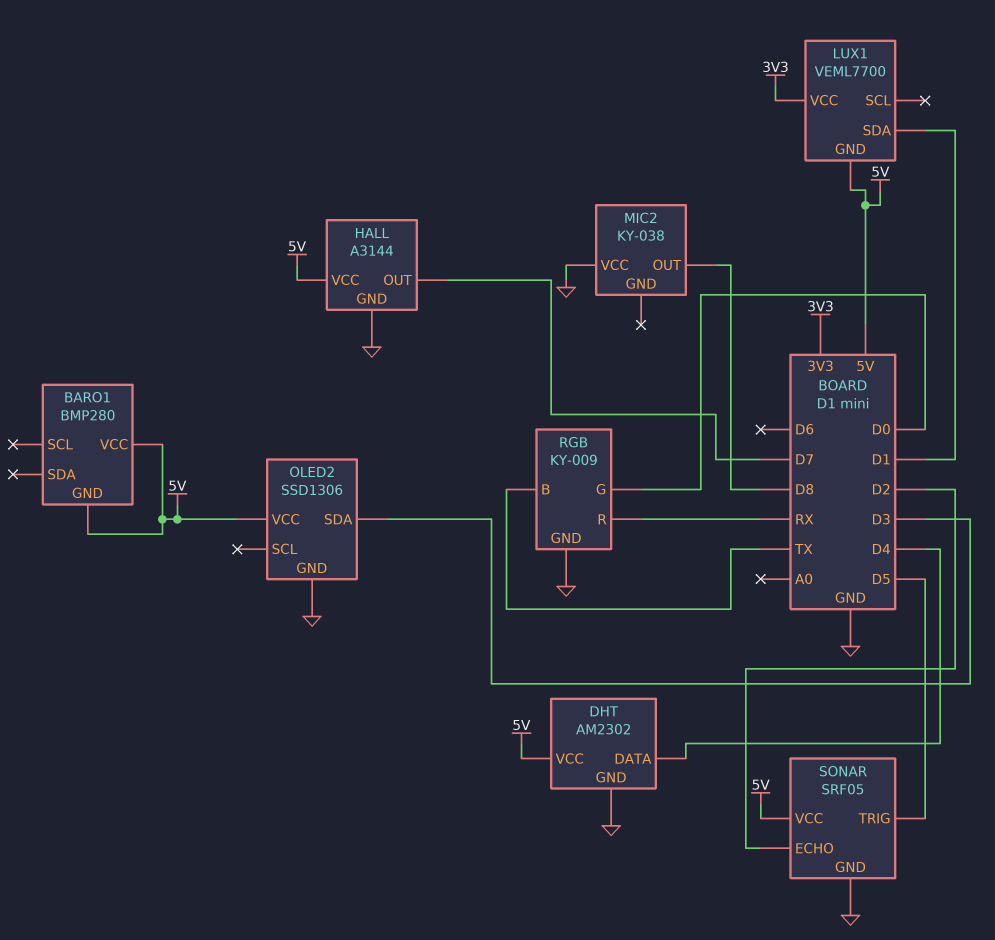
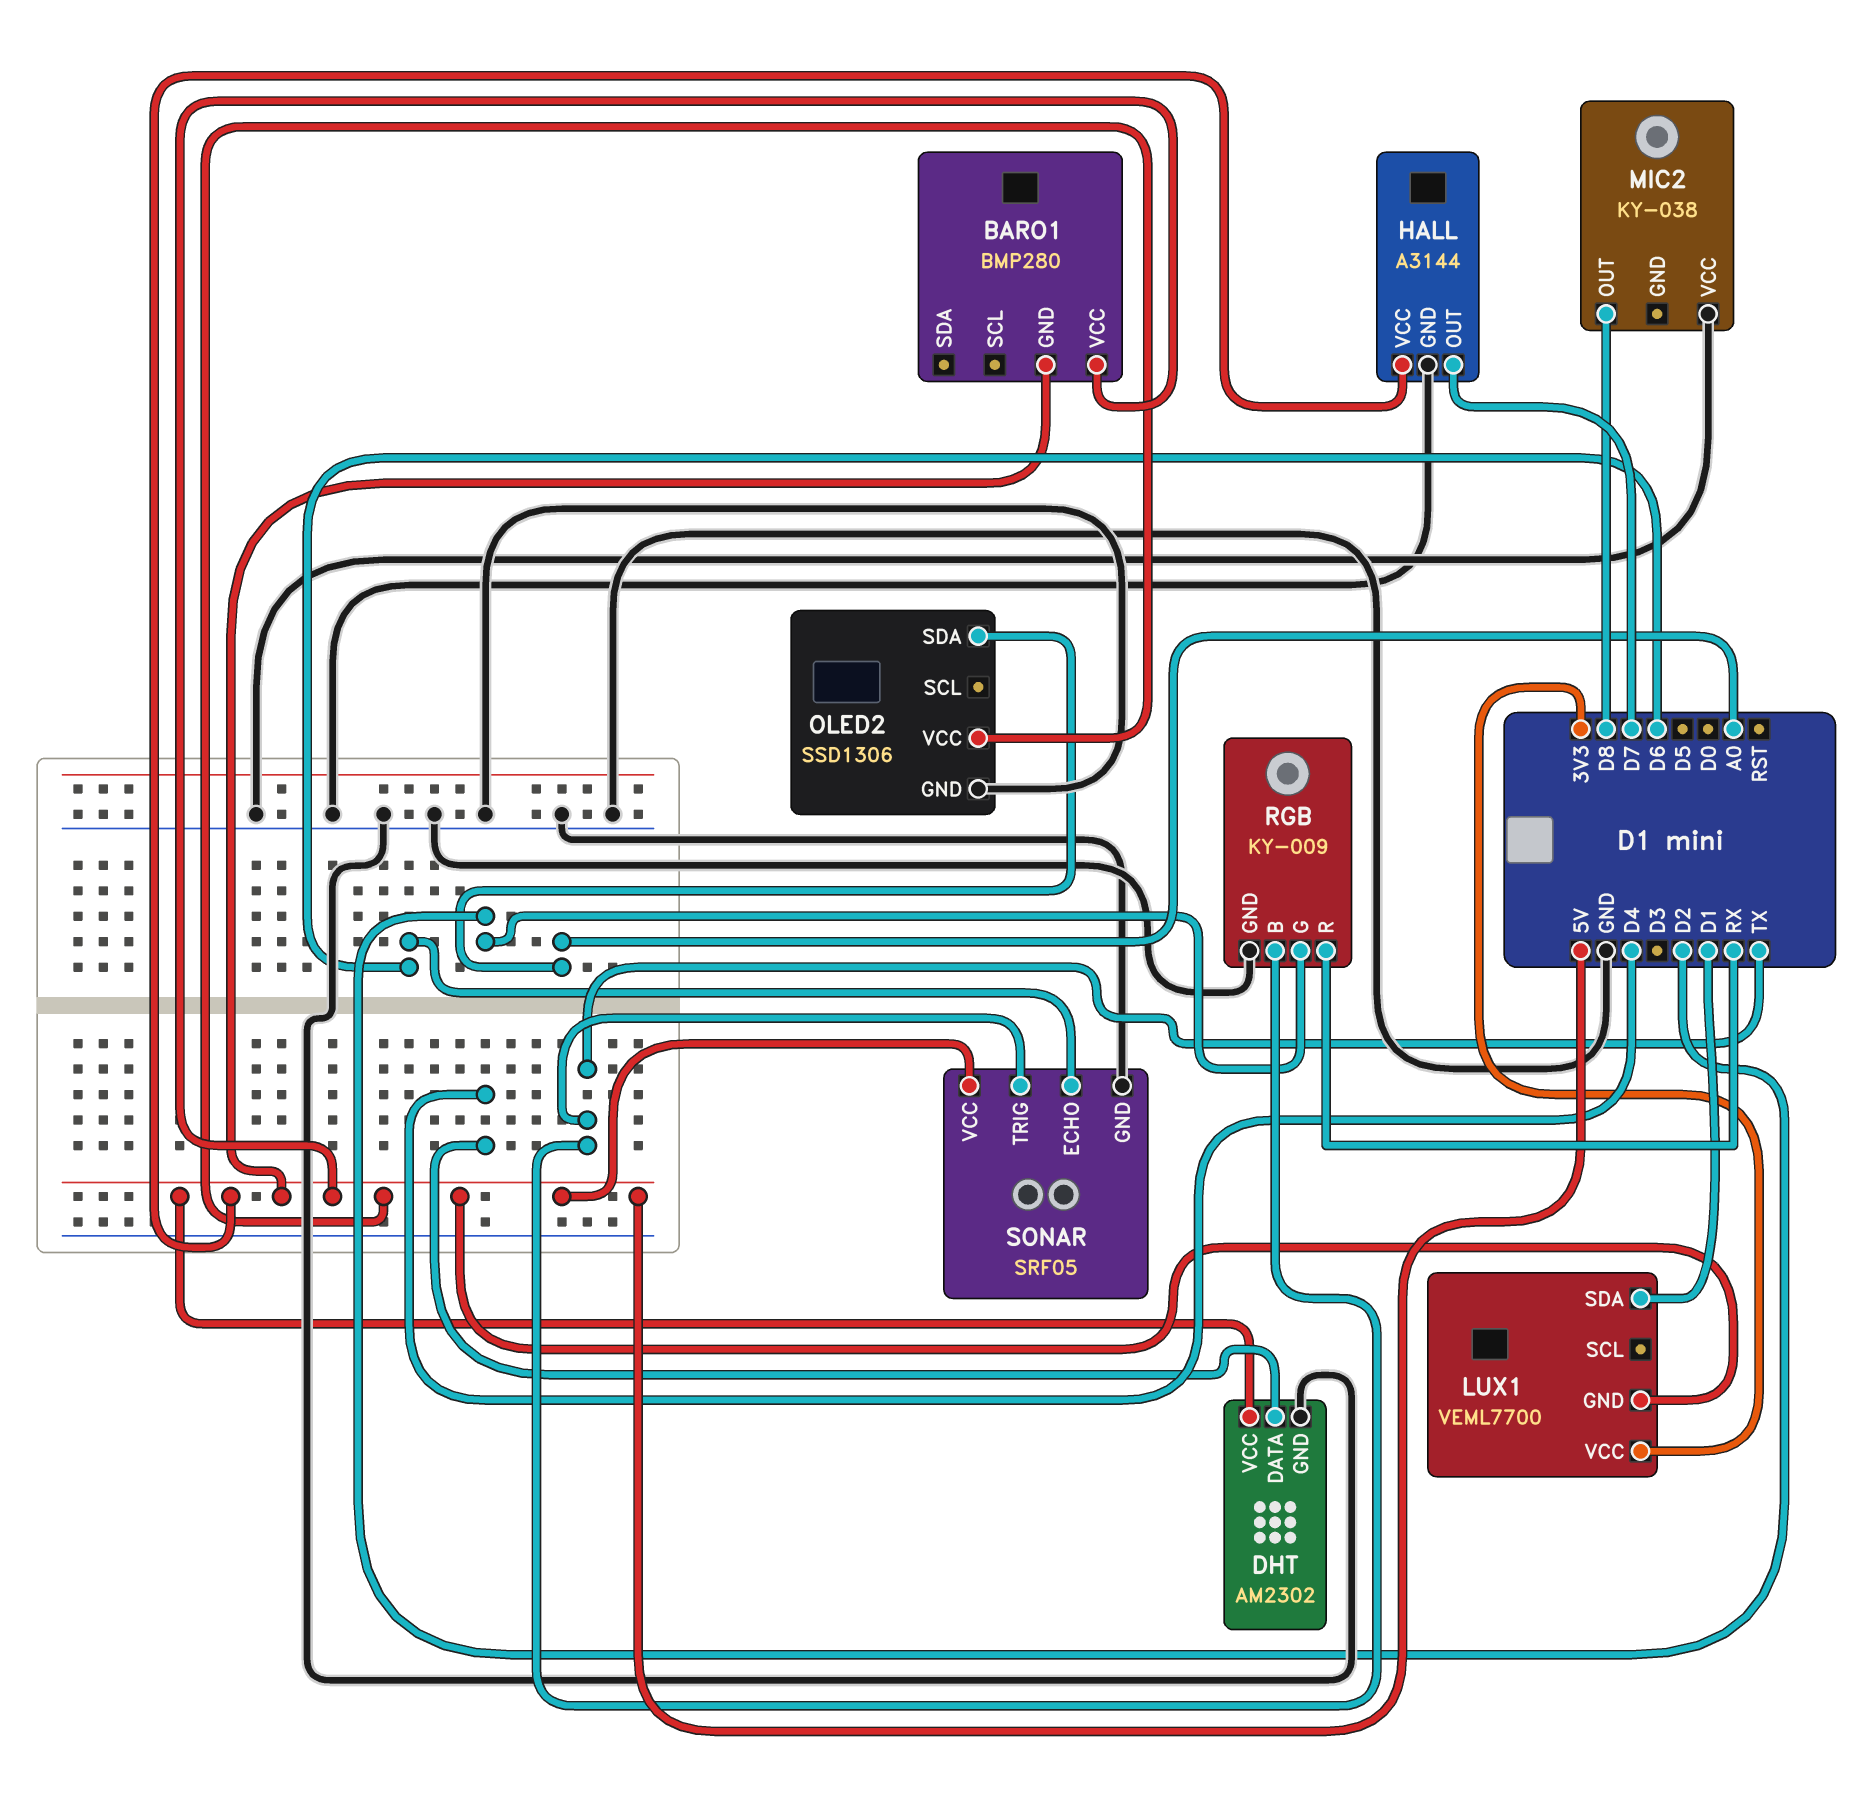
OLED2 pin SDA: D3 -> A0
RGB pin G: D0 -> D2
SONAR pin ECHO: D2 -> D6
SONAR pin TRIG: D5 -> TX

